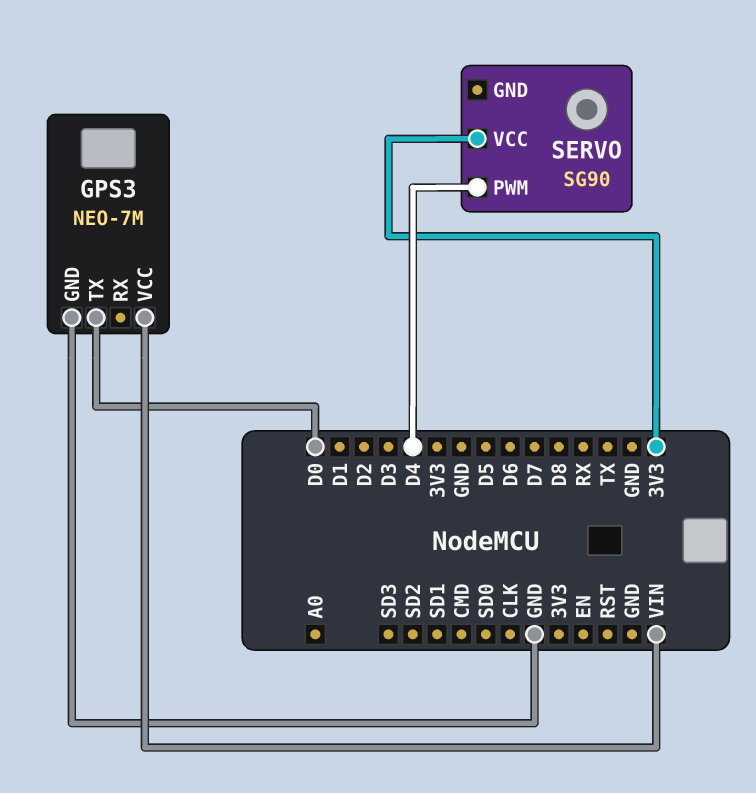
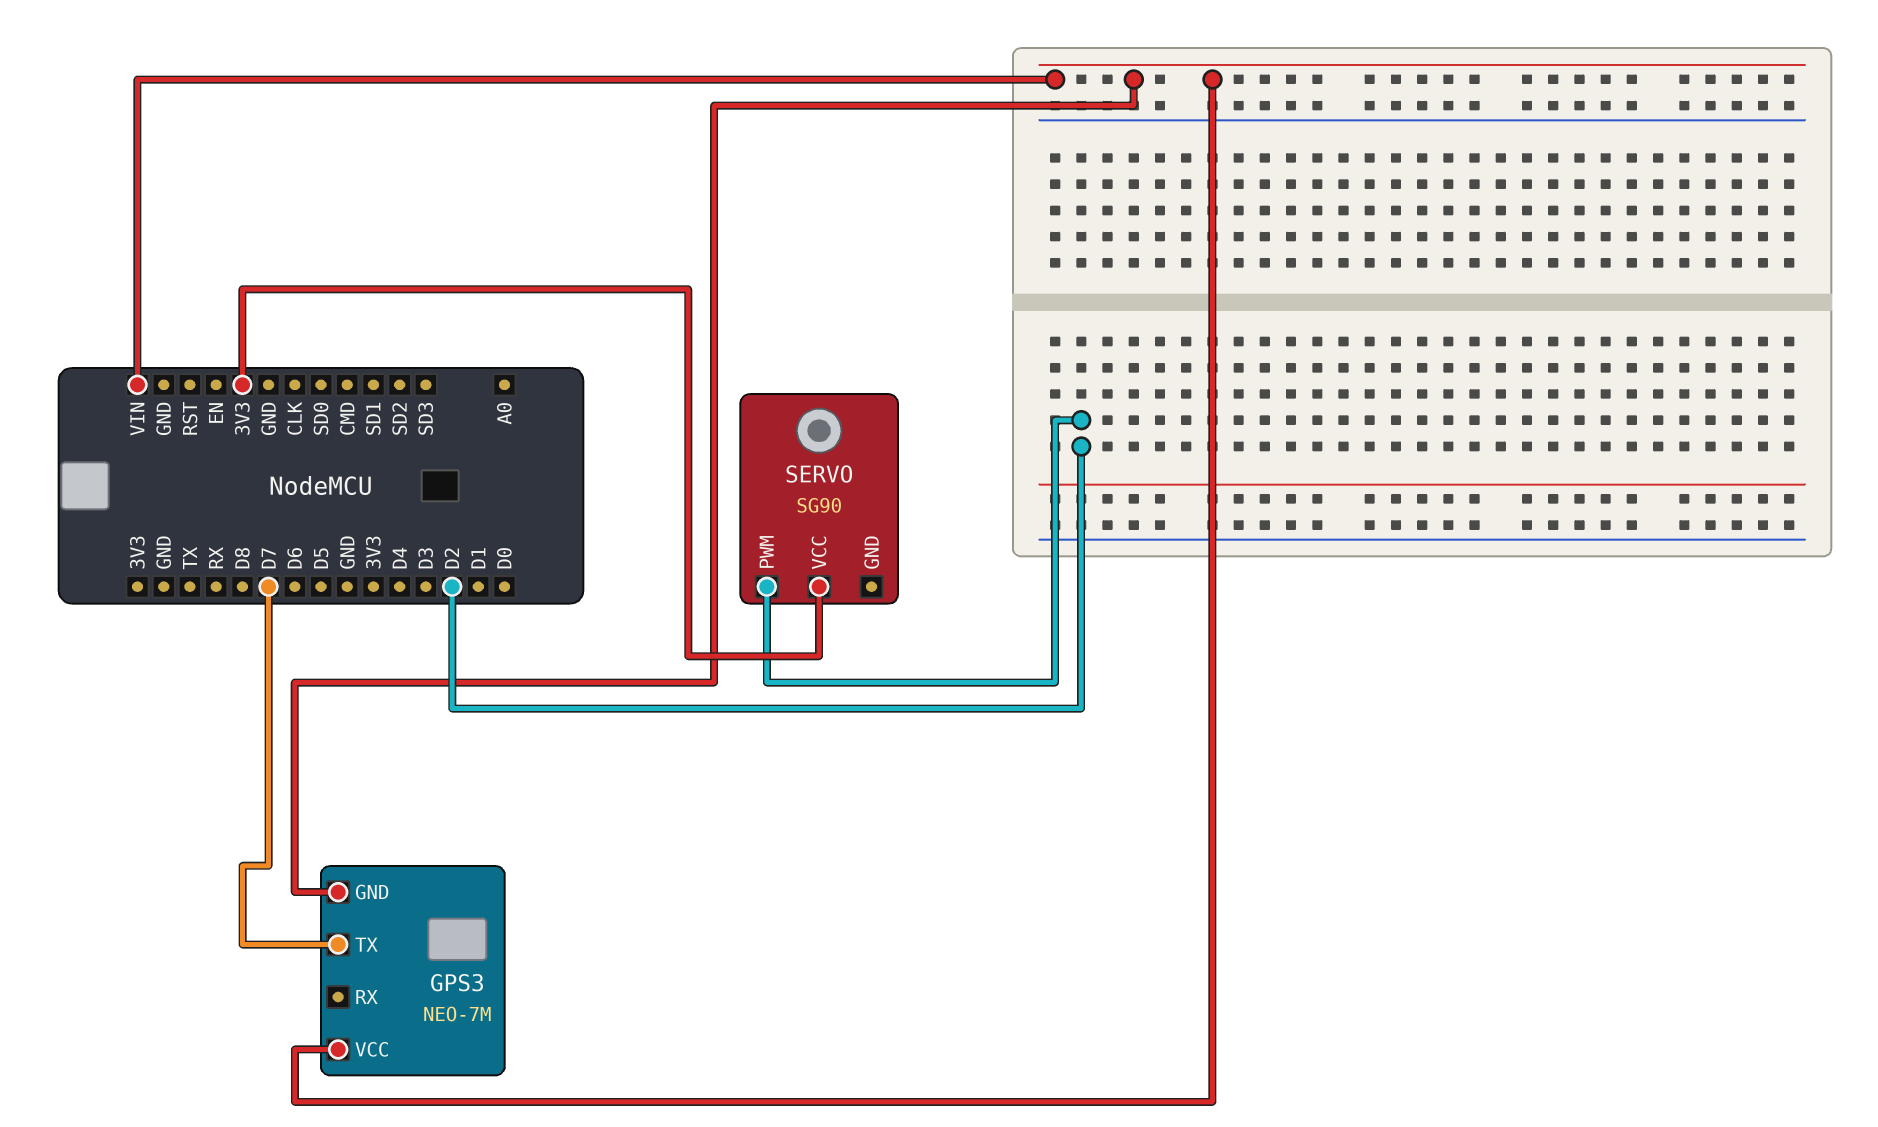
GPS3 pin GND: GND -> VIN
GPS3 pin TX: D0 -> D7
SERVO pin PWM: D4 -> D2

